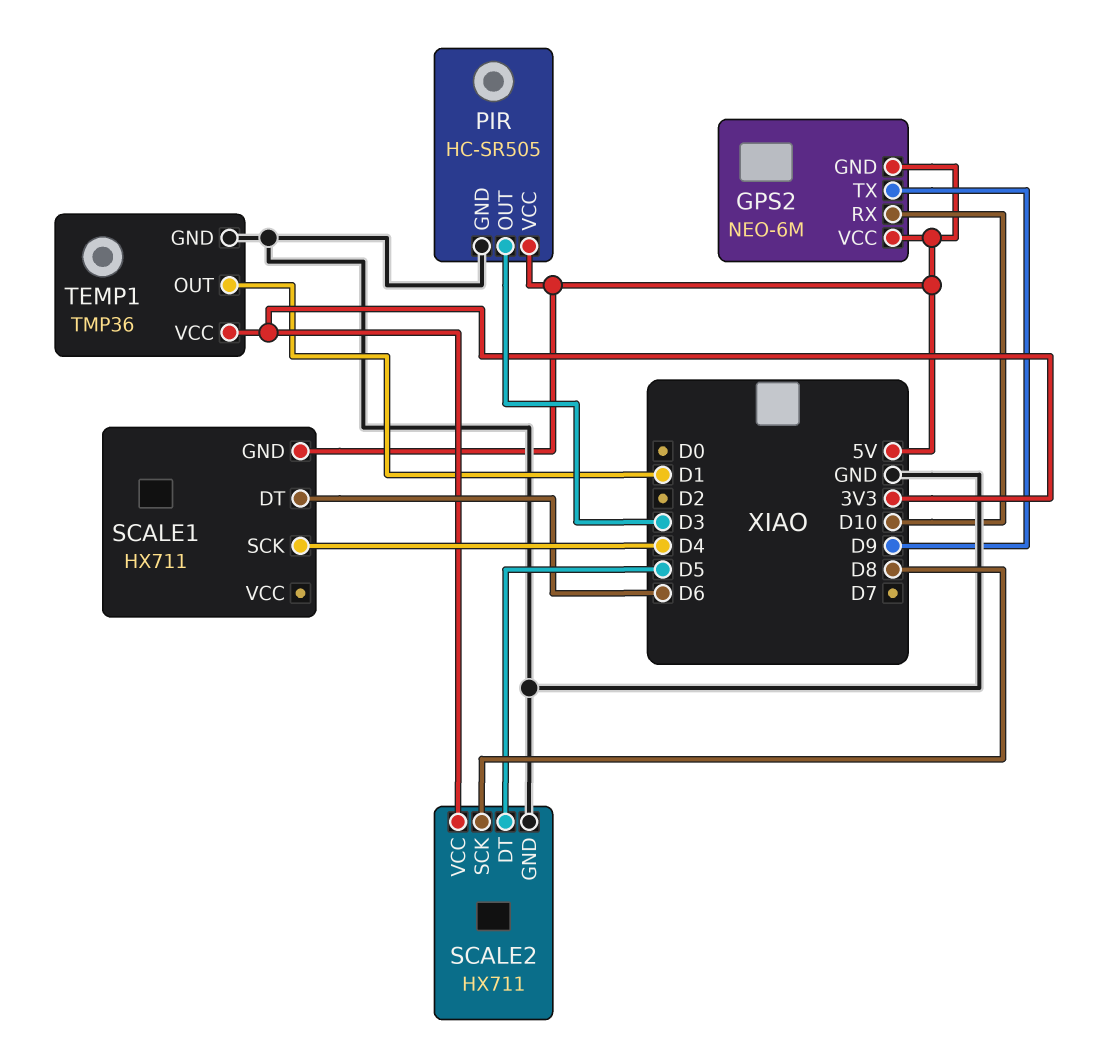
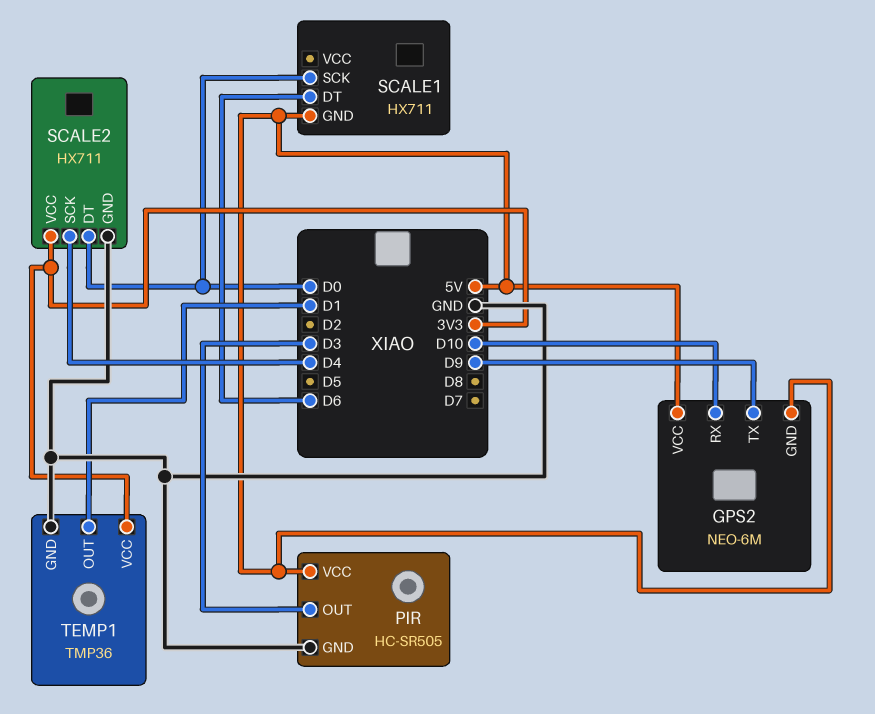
SCALE1 pin SCK: D4 -> D0
SCALE2 pin DT: D5 -> D0
SCALE2 pin SCK: D8 -> D4

